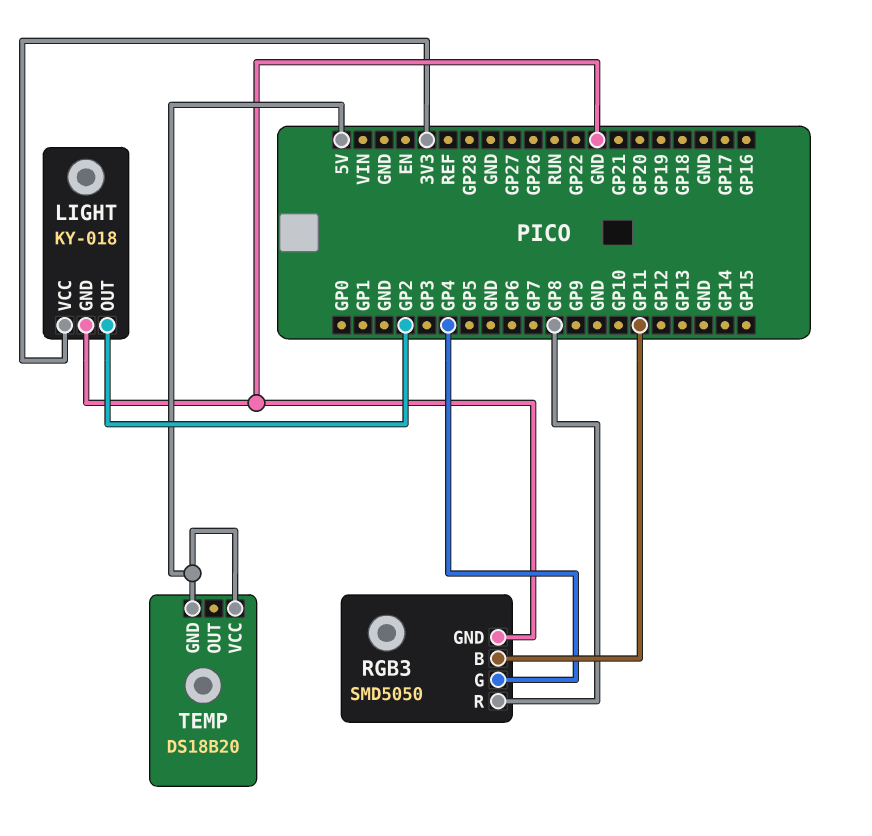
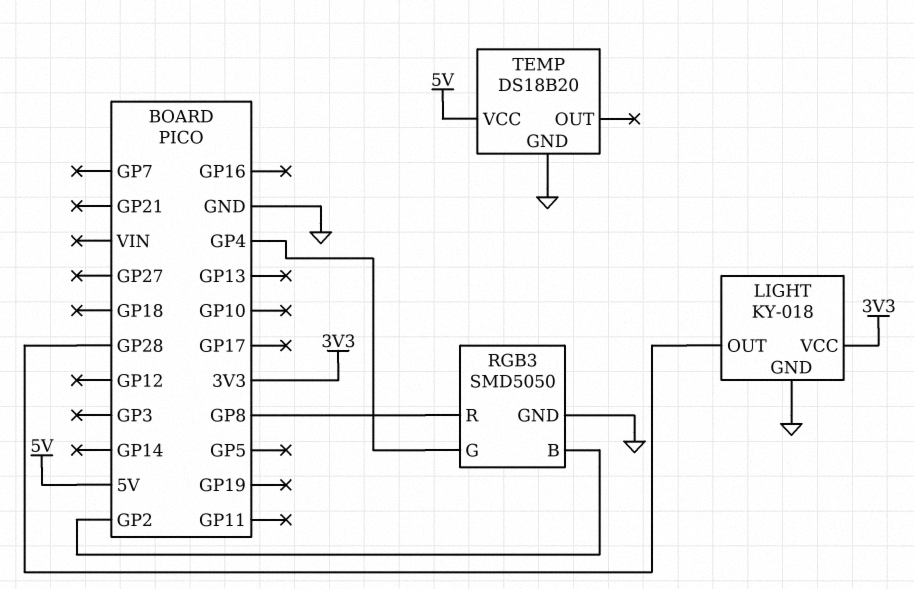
LIGHT pin OUT: GP2 -> GP28
RGB3 pin B: GP11 -> GP2
TEMP pin GND: 5V -> GND

